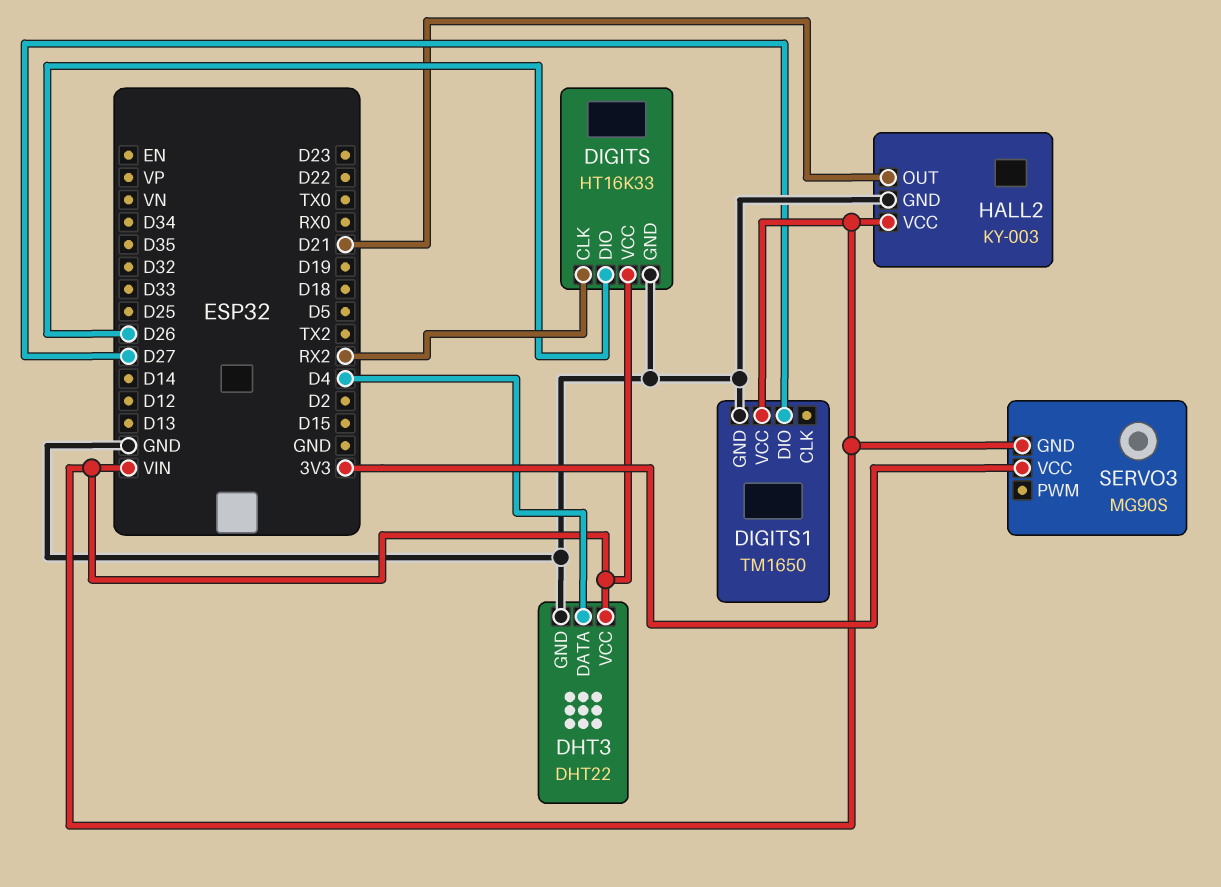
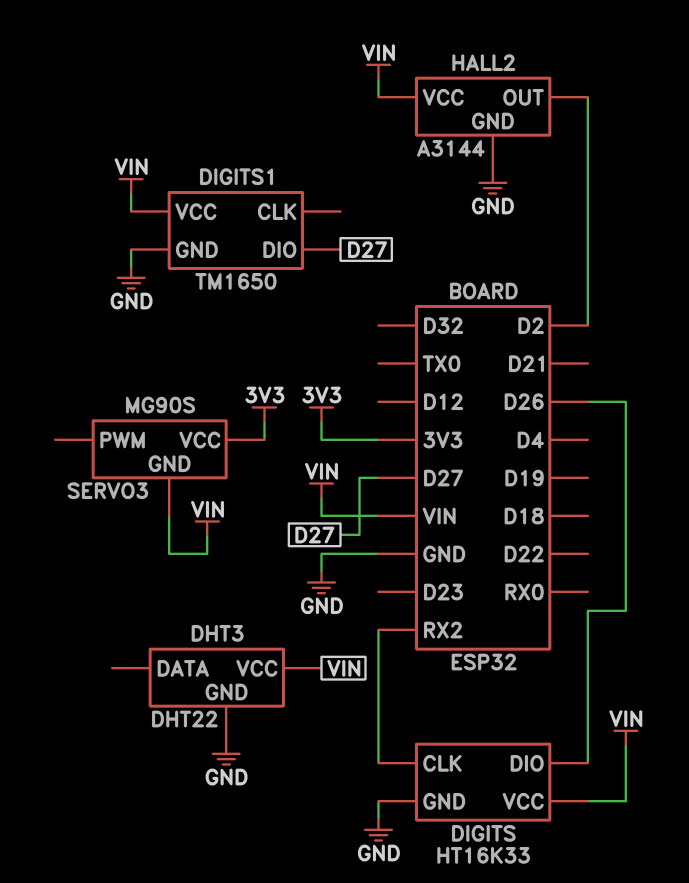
DHT3 pin DATA: D4 -> none
HALL2: KY-003 -> A3144
HALL2 pin OUT: D21 -> D2

